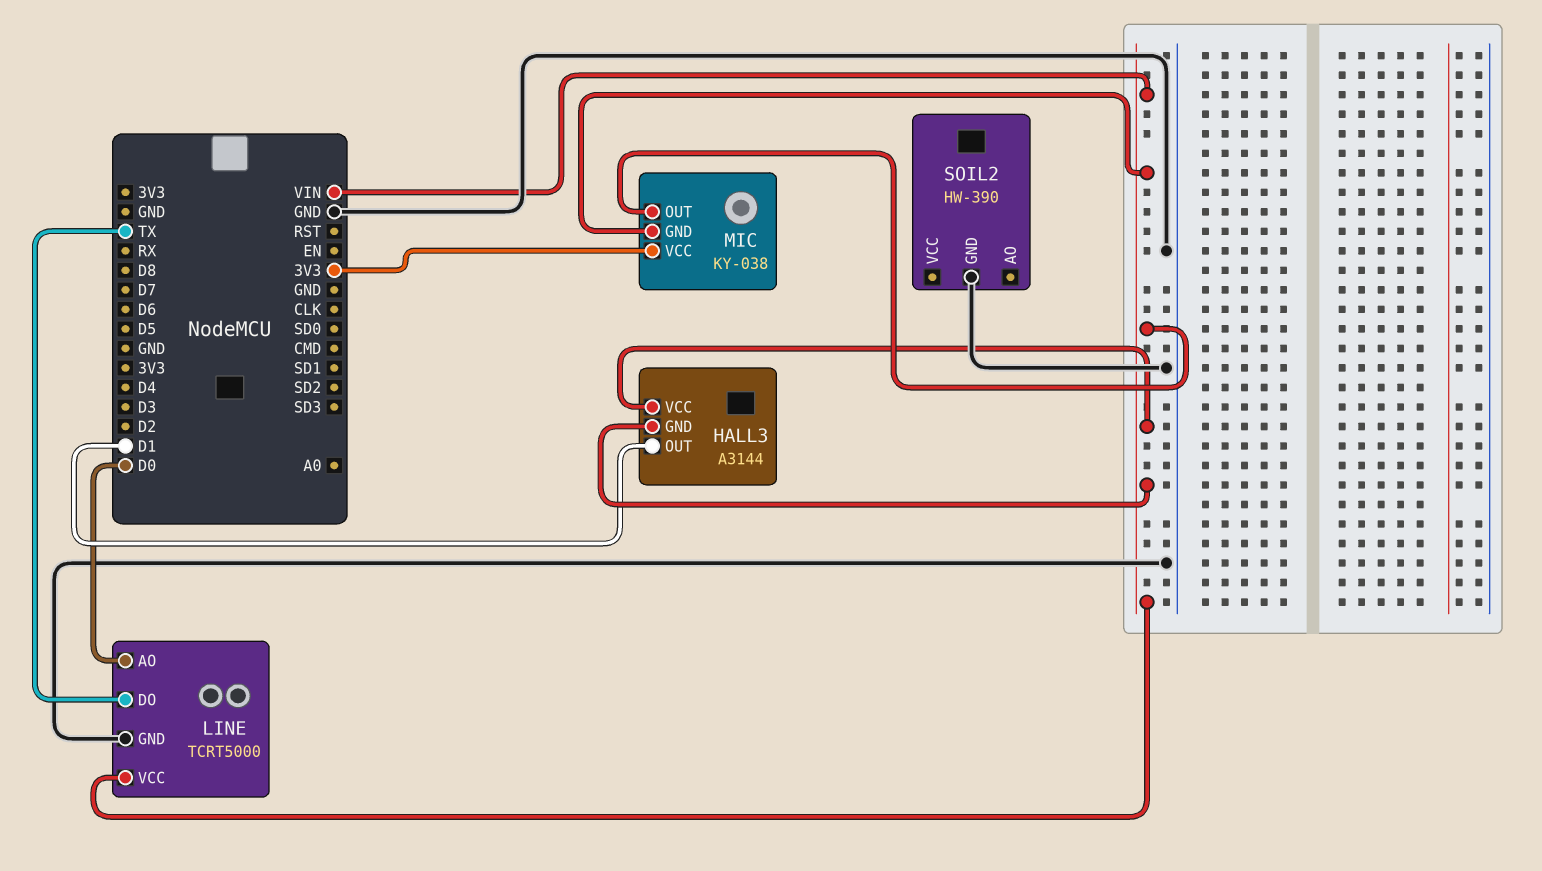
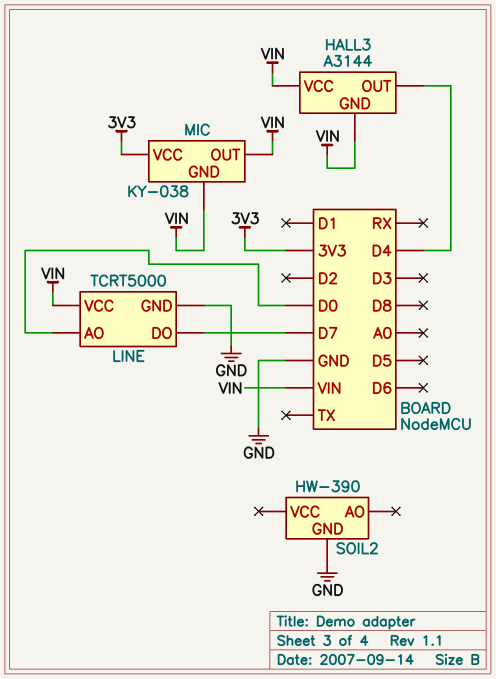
HALL3 pin OUT: D1 -> D4
LINE pin DO: TX -> D7

